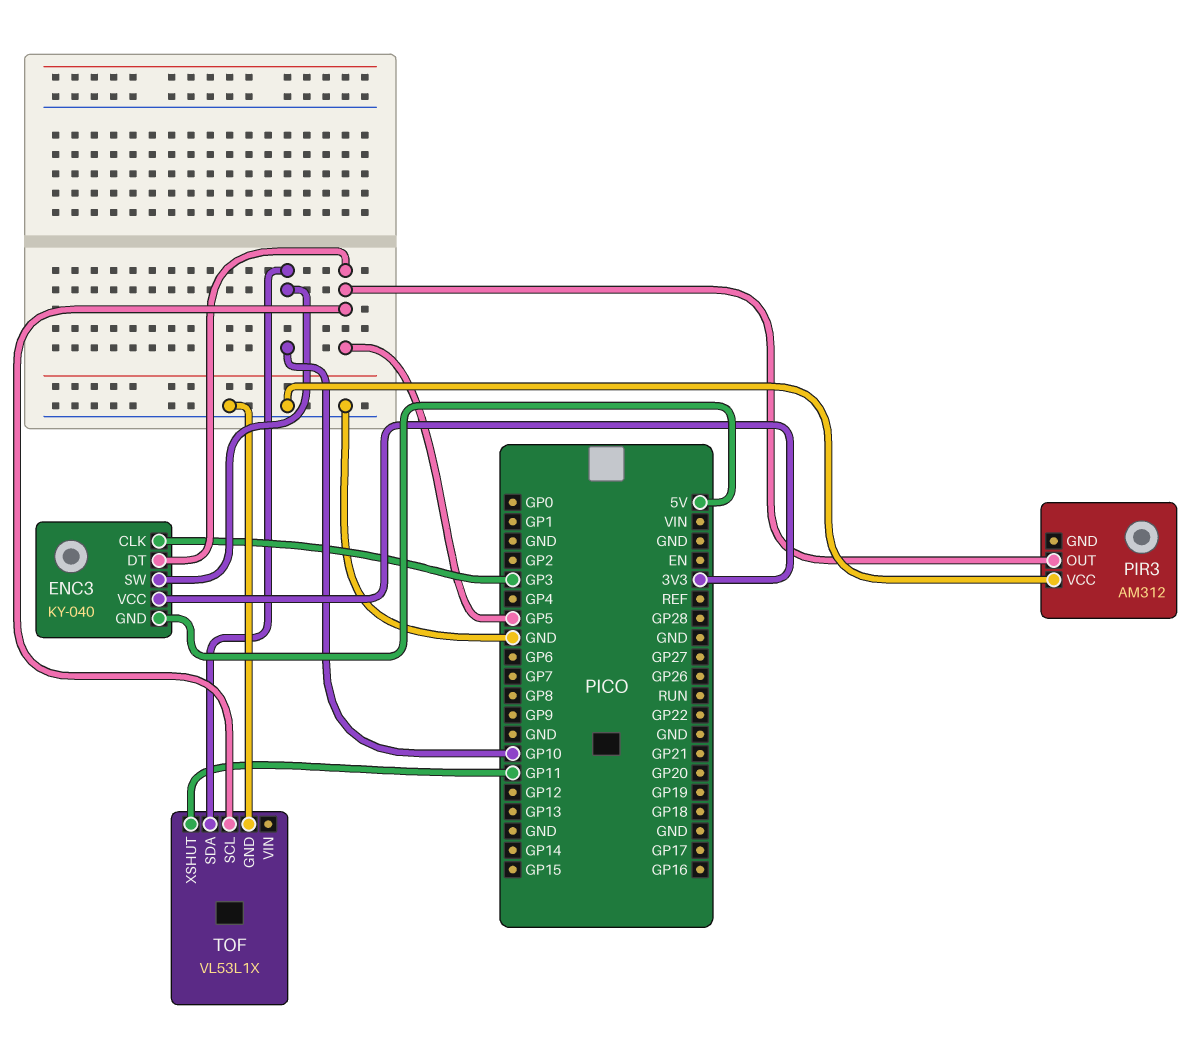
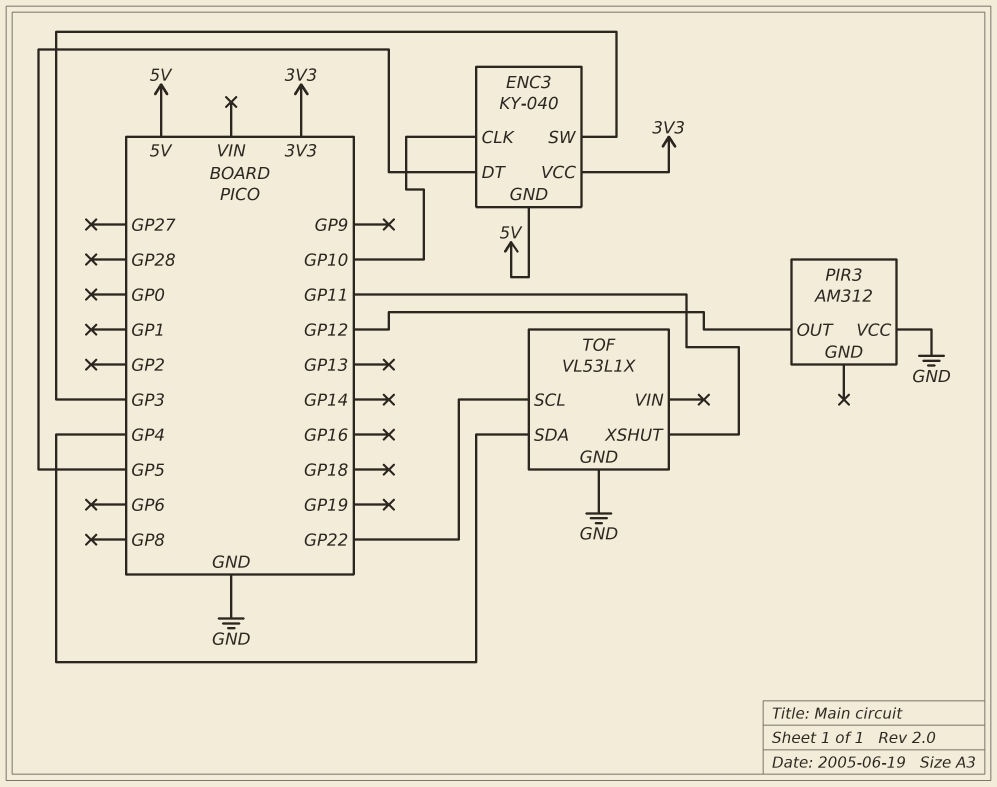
ENC3 pin CLK: GP3 -> GP10
ENC3 pin SW: GP10 -> GP3
PIR3 pin OUT: GP5 -> GP12
TOF pin SCL: GP5 -> GP22
TOF pin SDA: GP10 -> GP4

